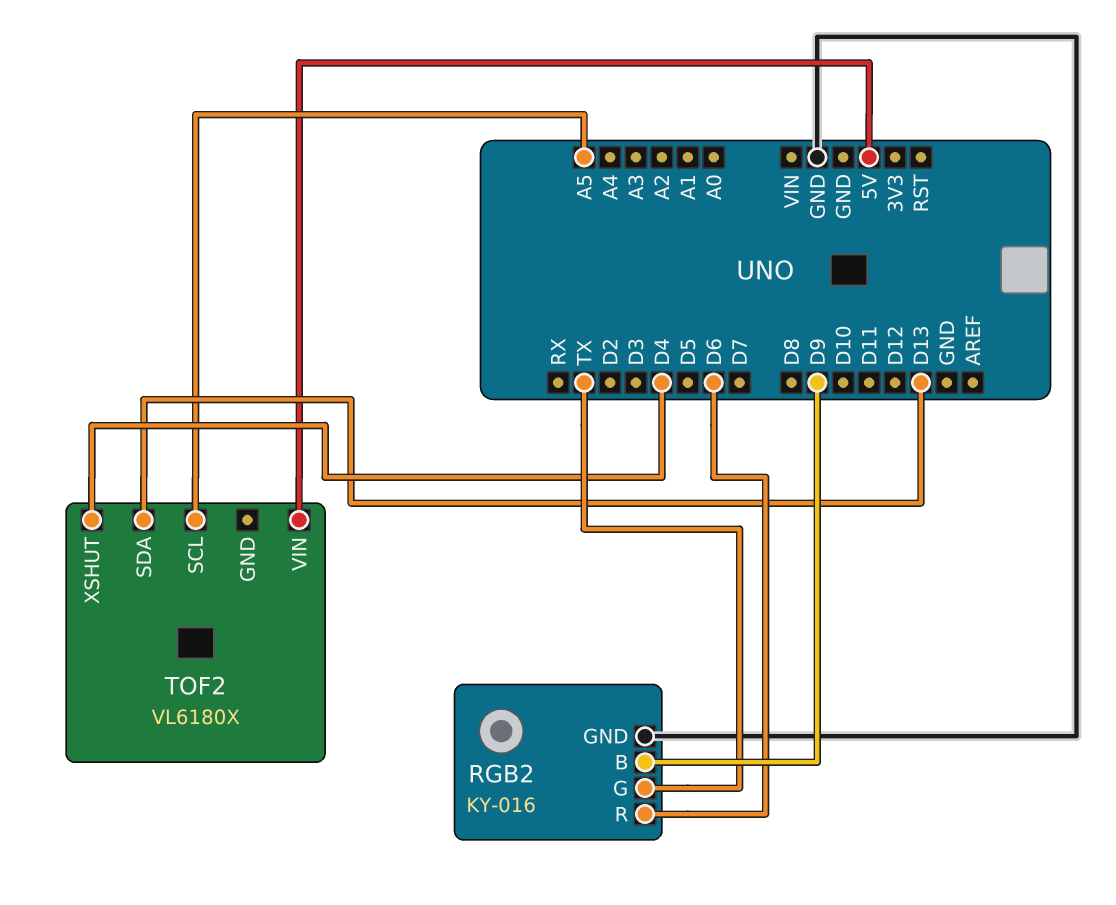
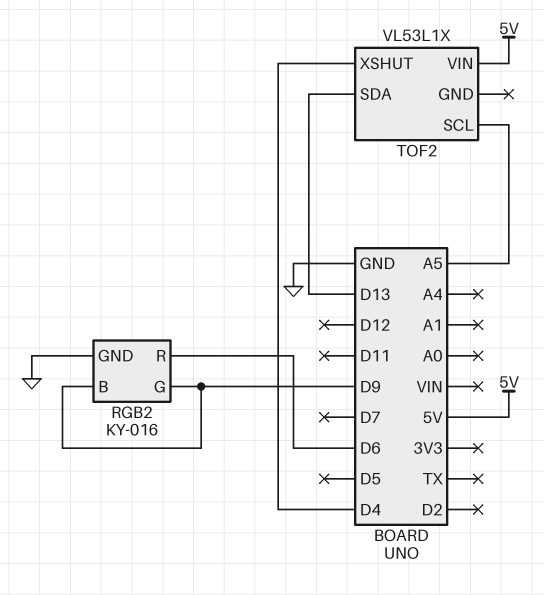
RGB2 pin G: TX -> D9
TOF2: VL6180X -> VL53L1X

